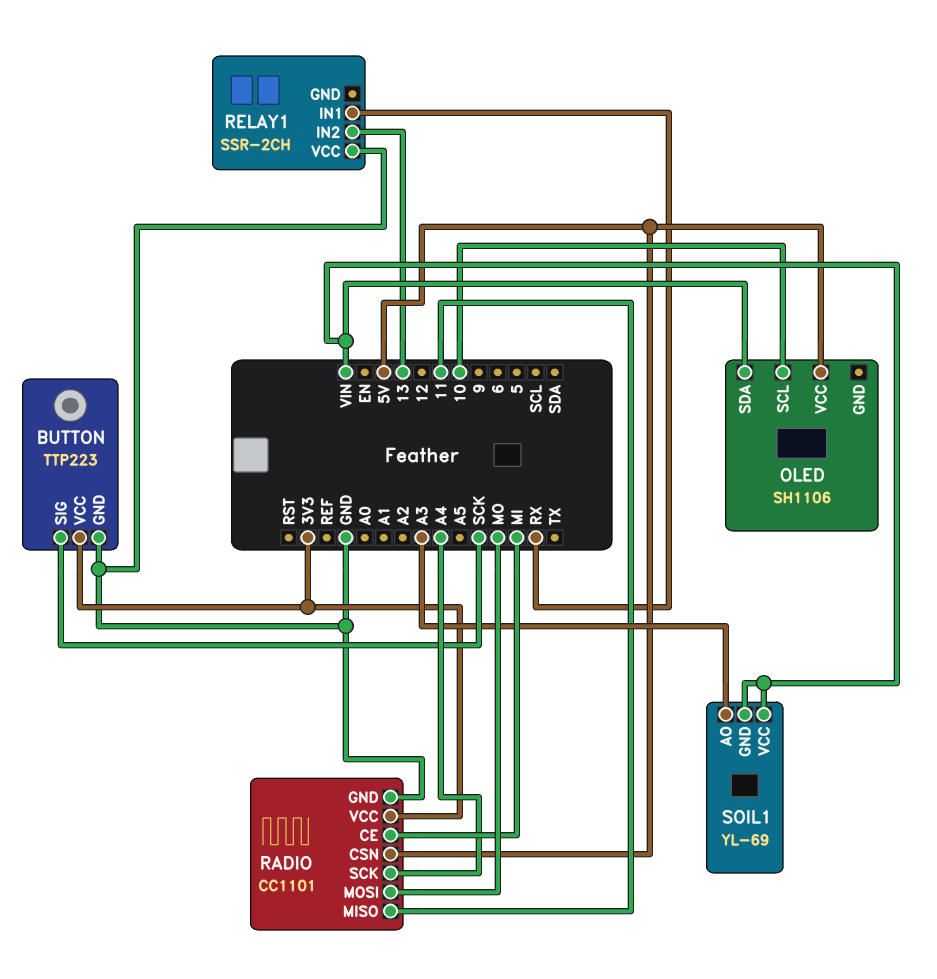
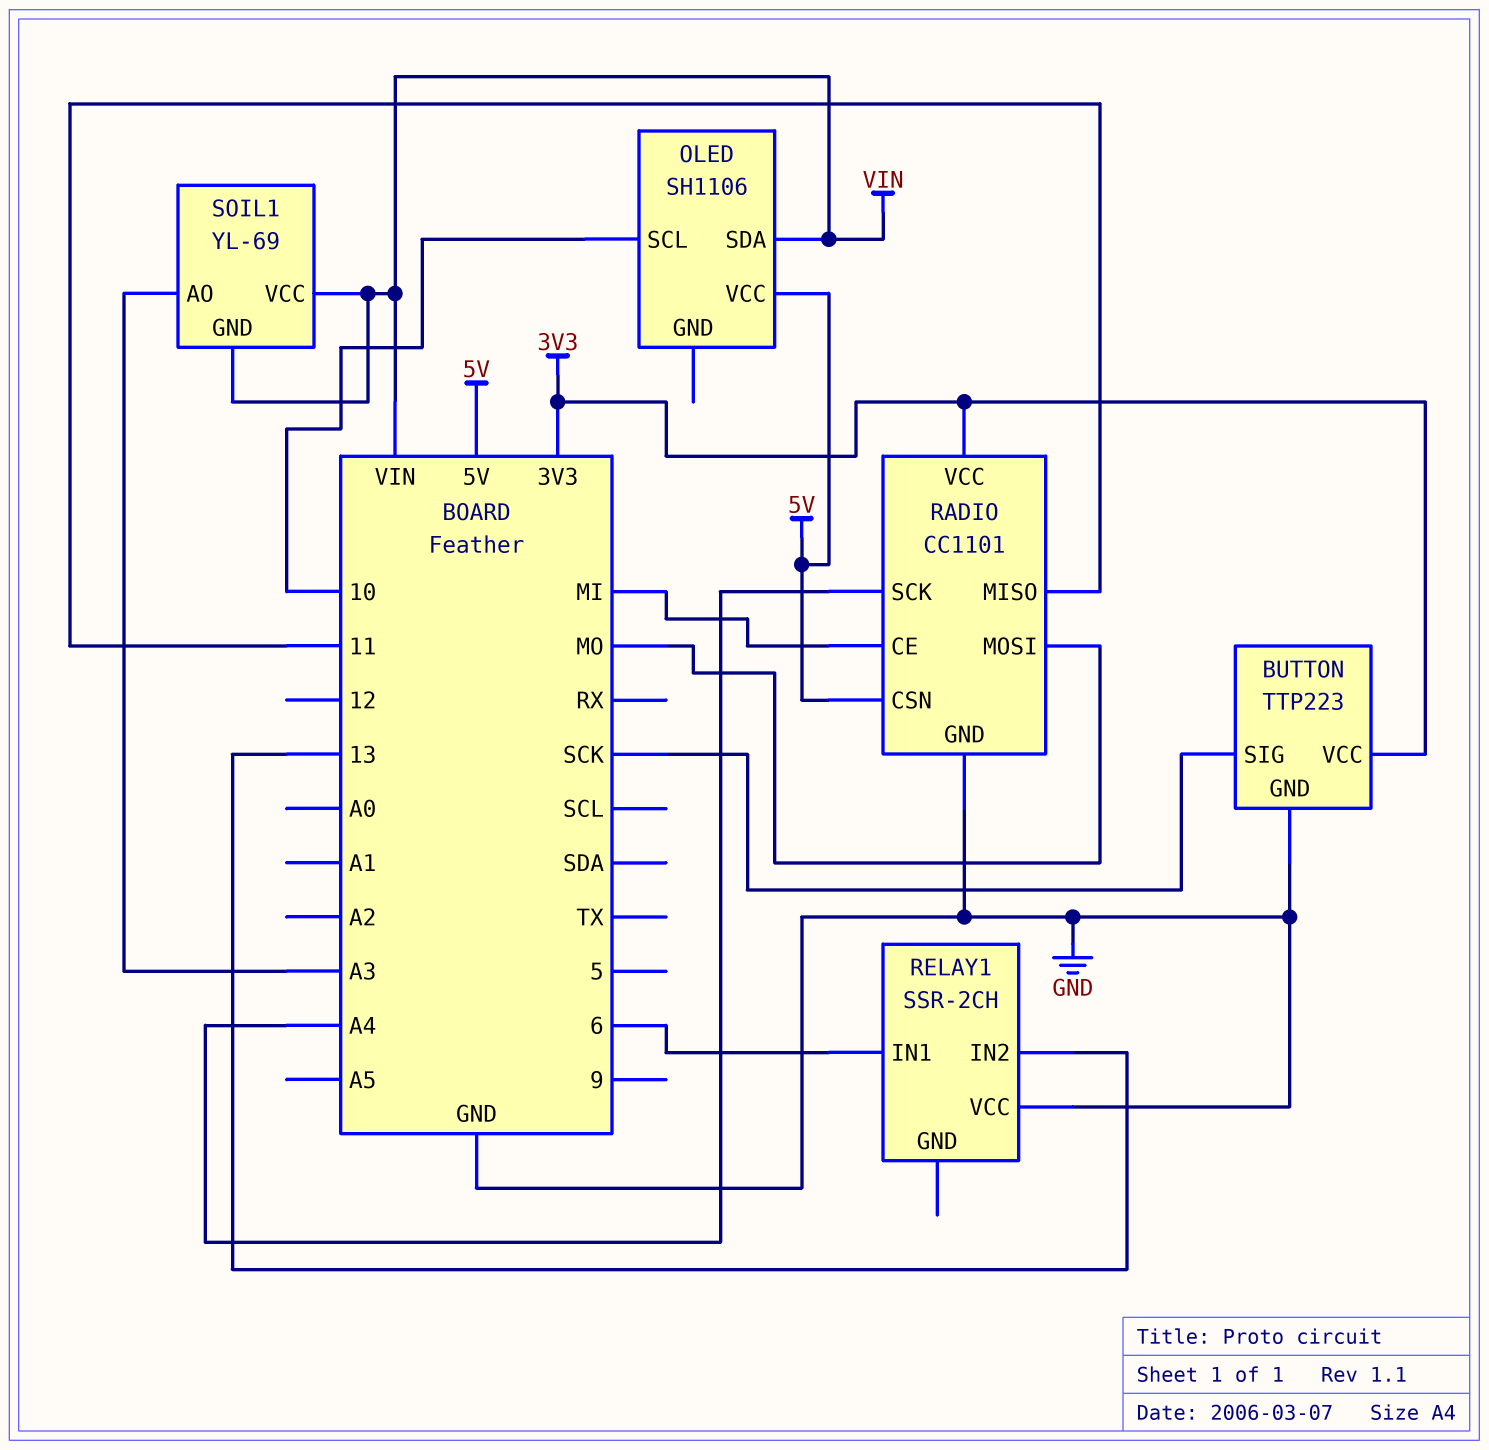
RELAY1 pin IN1: RX -> 6

